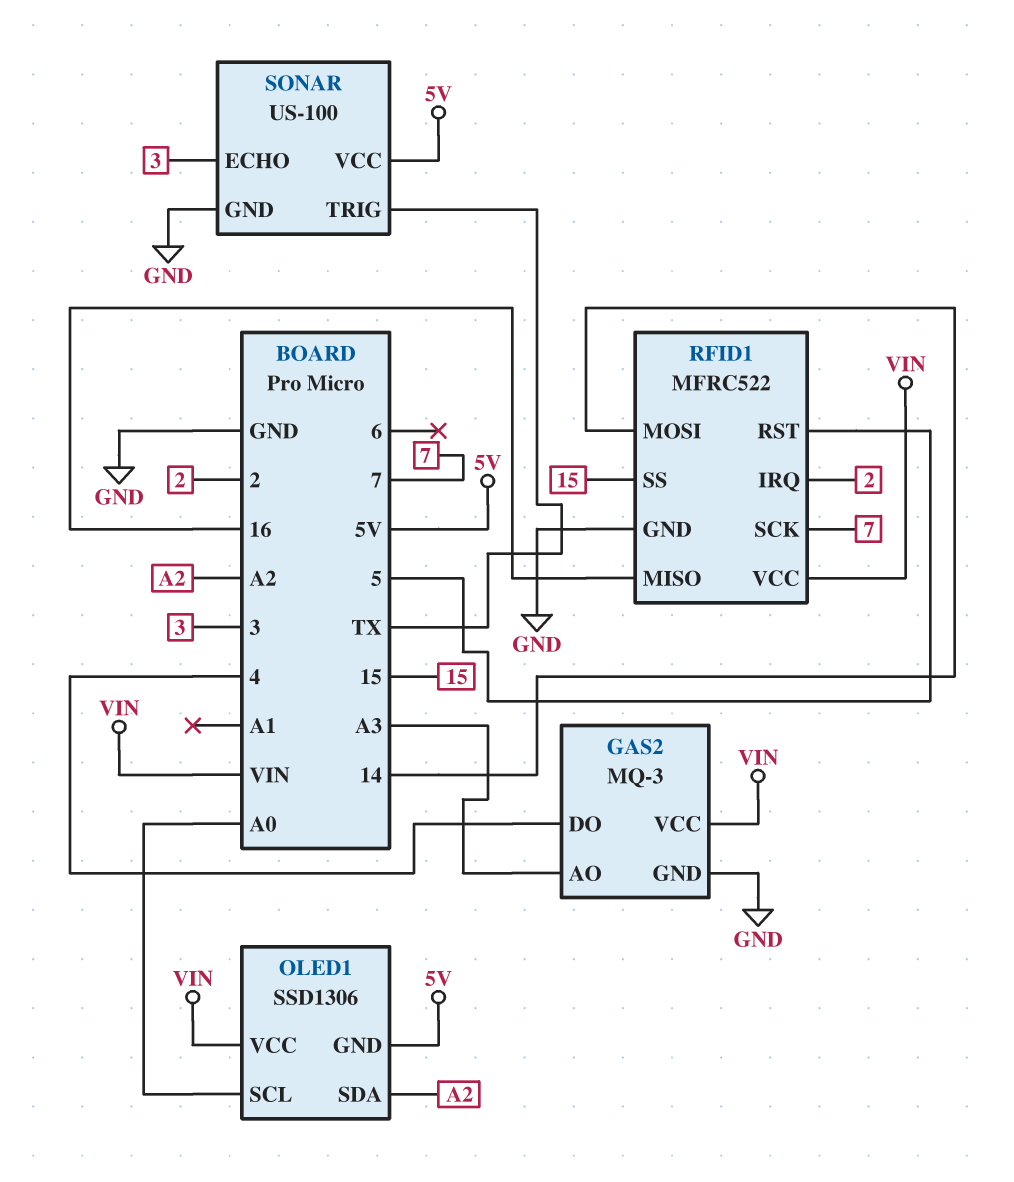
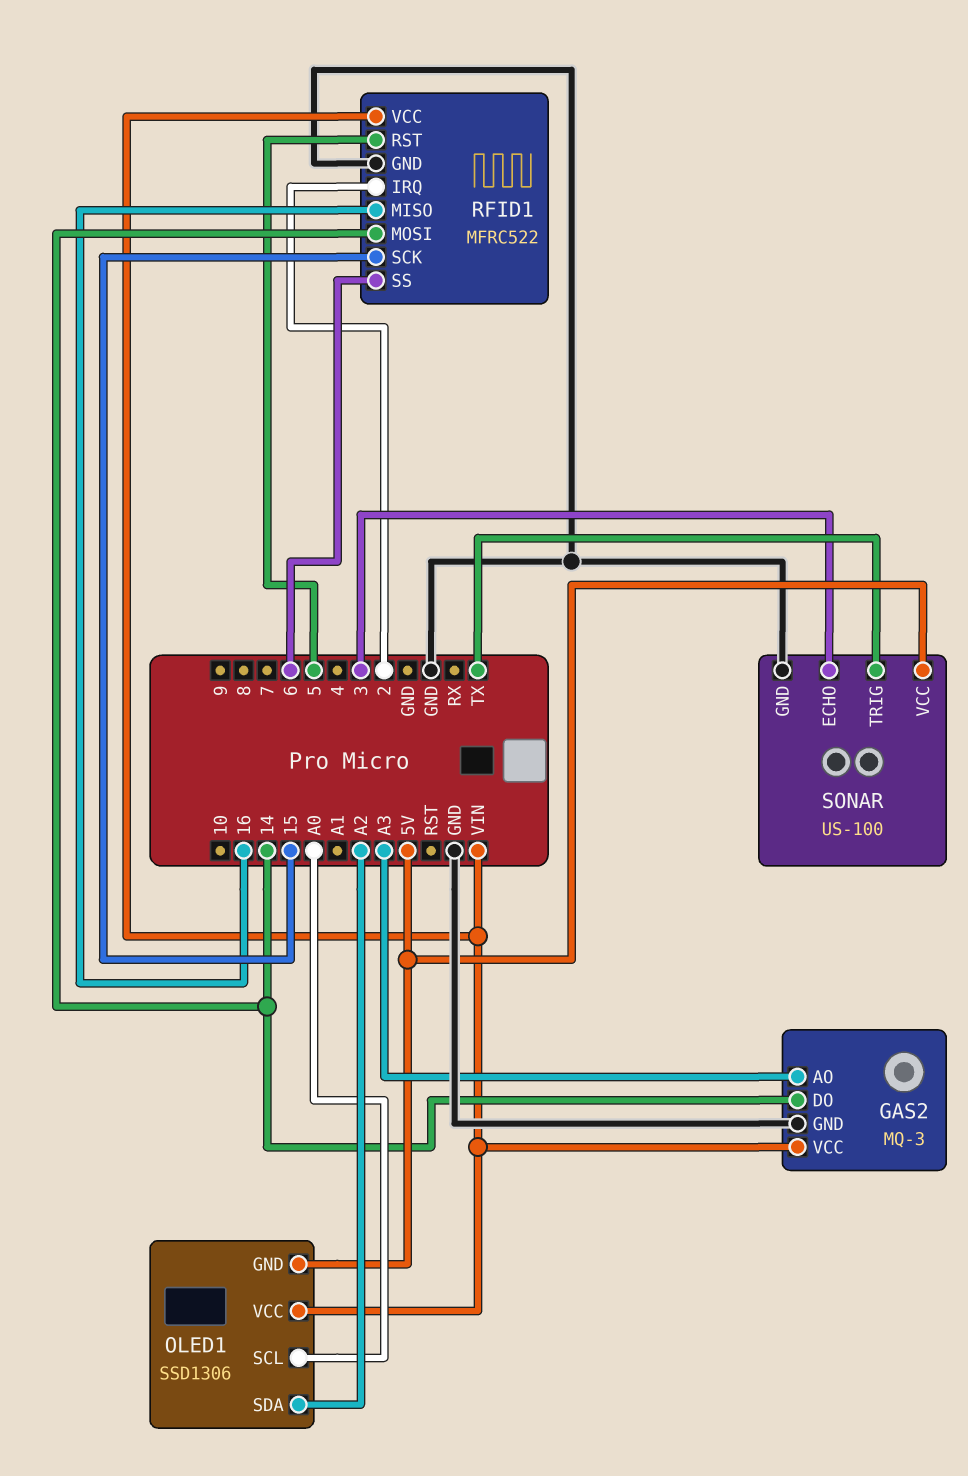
GAS2 pin DO: 4 -> 14
RFID1 pin SCK: 7 -> 15
RFID1 pin SS: 15 -> 6

